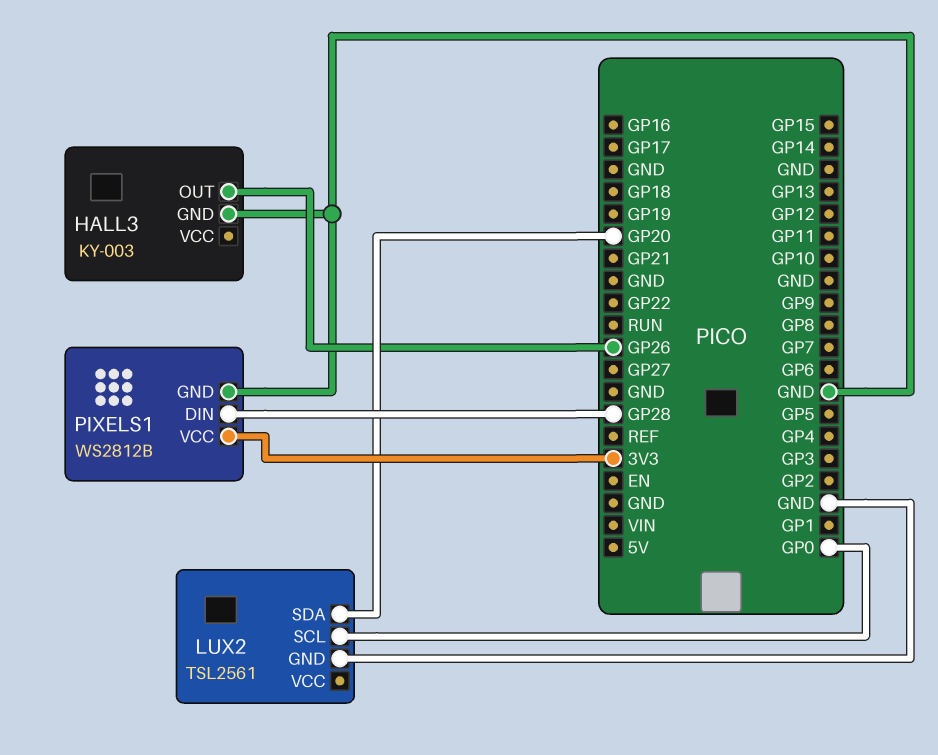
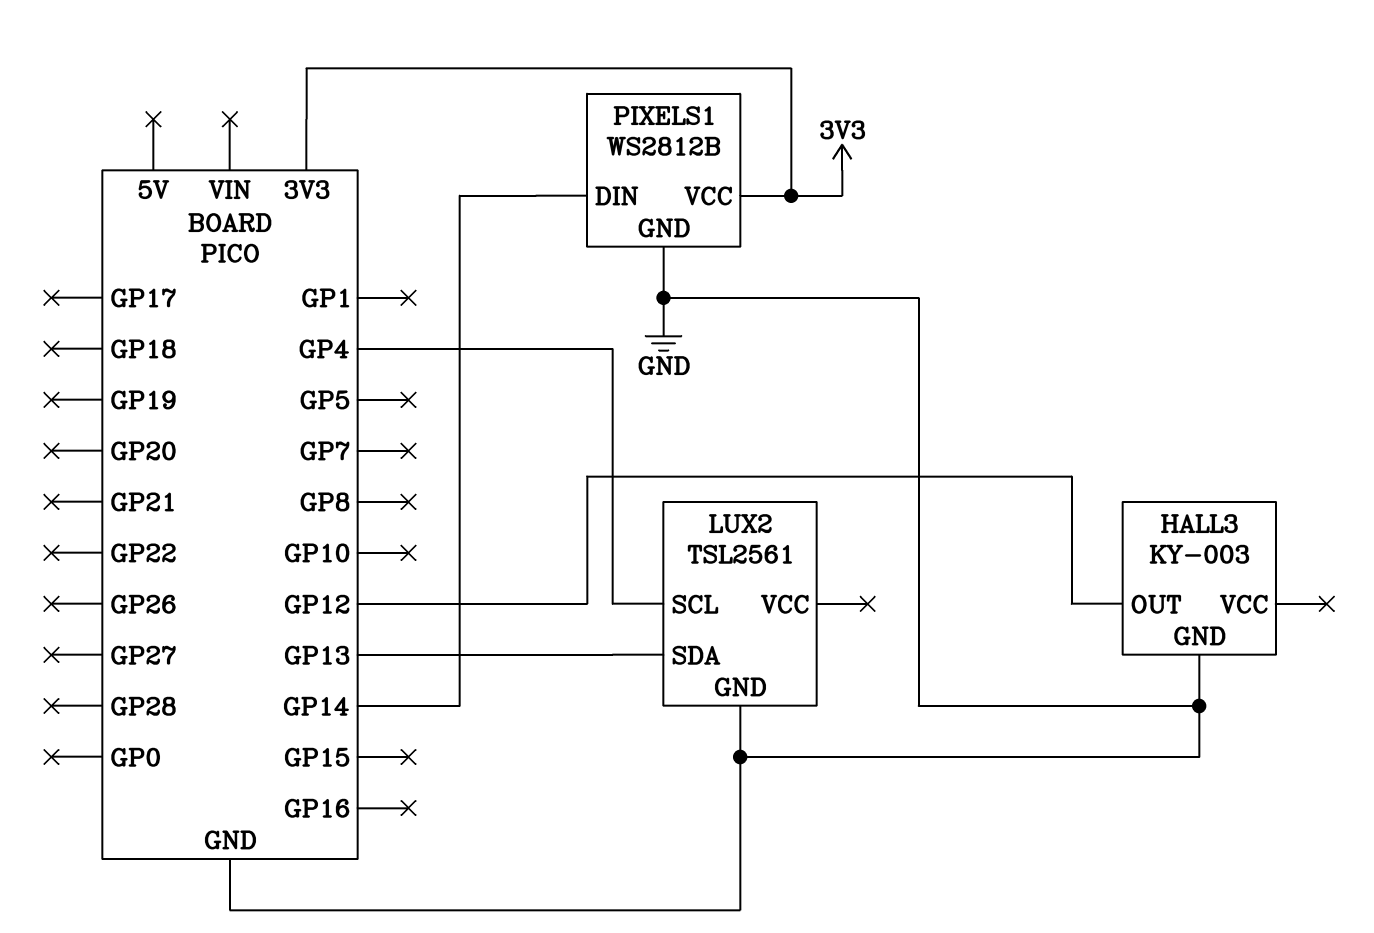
HALL3 pin OUT: GP26 -> GP12
LUX2 pin SCL: GP0 -> GP4
LUX2 pin SDA: GP20 -> GP13
PIXELS1 pin DIN: GP28 -> GP14

